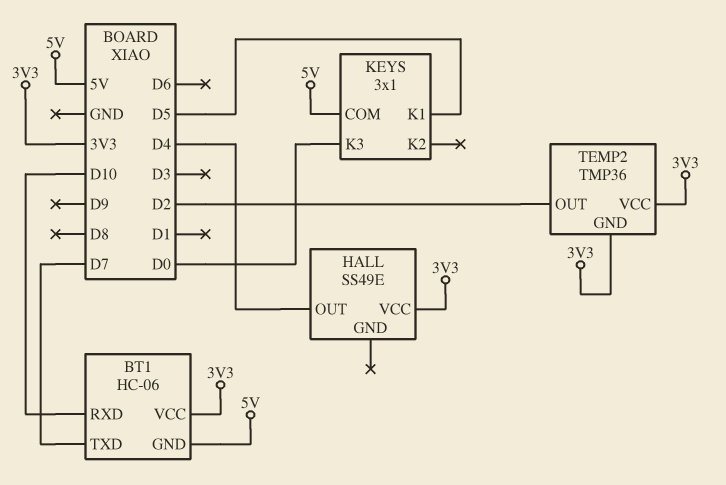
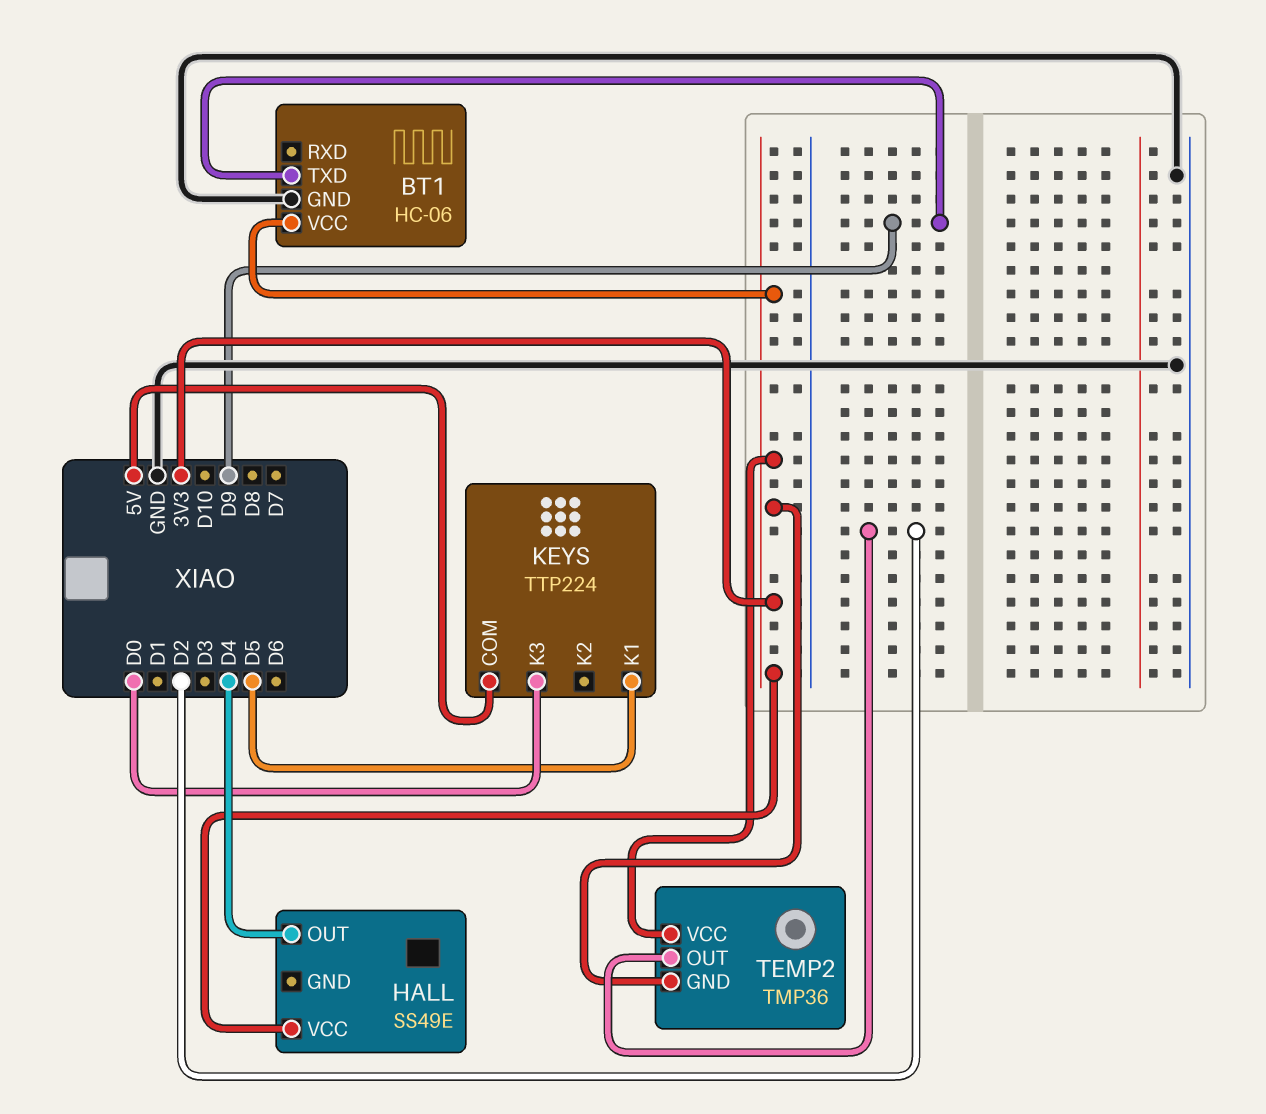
BT1 pin GND: 5V -> GND
BT1 pin RXD: D10 -> none
BT1 pin TXD: D7 -> D9
KEYS: 3x1 -> TTP224

